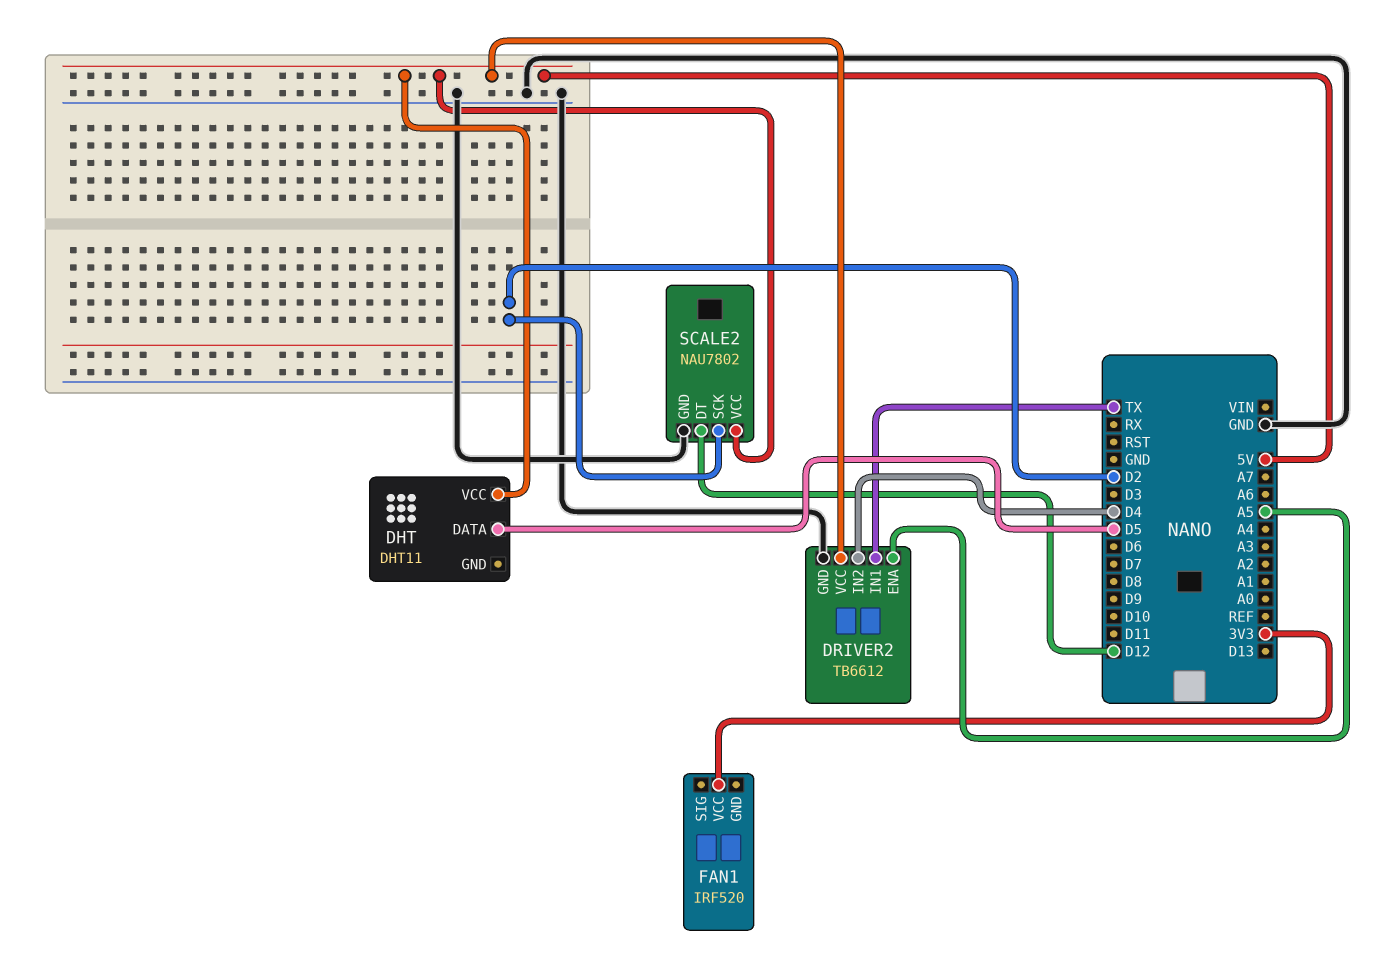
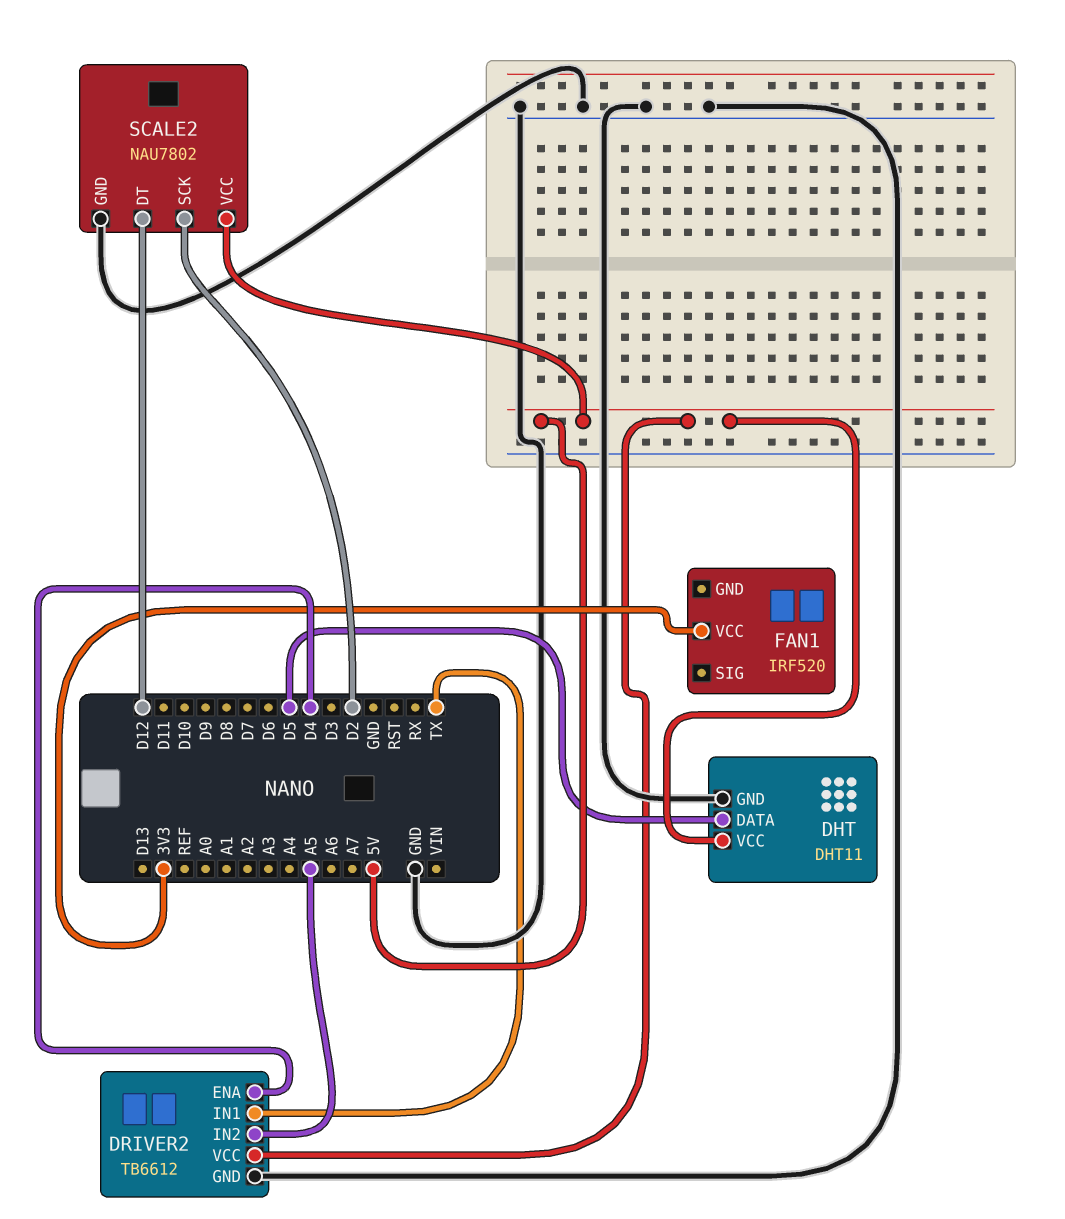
DHT pin GND: none -> GND
DRIVER2 pin ENA: A5 -> D4
DRIVER2 pin IN2: D4 -> A5

